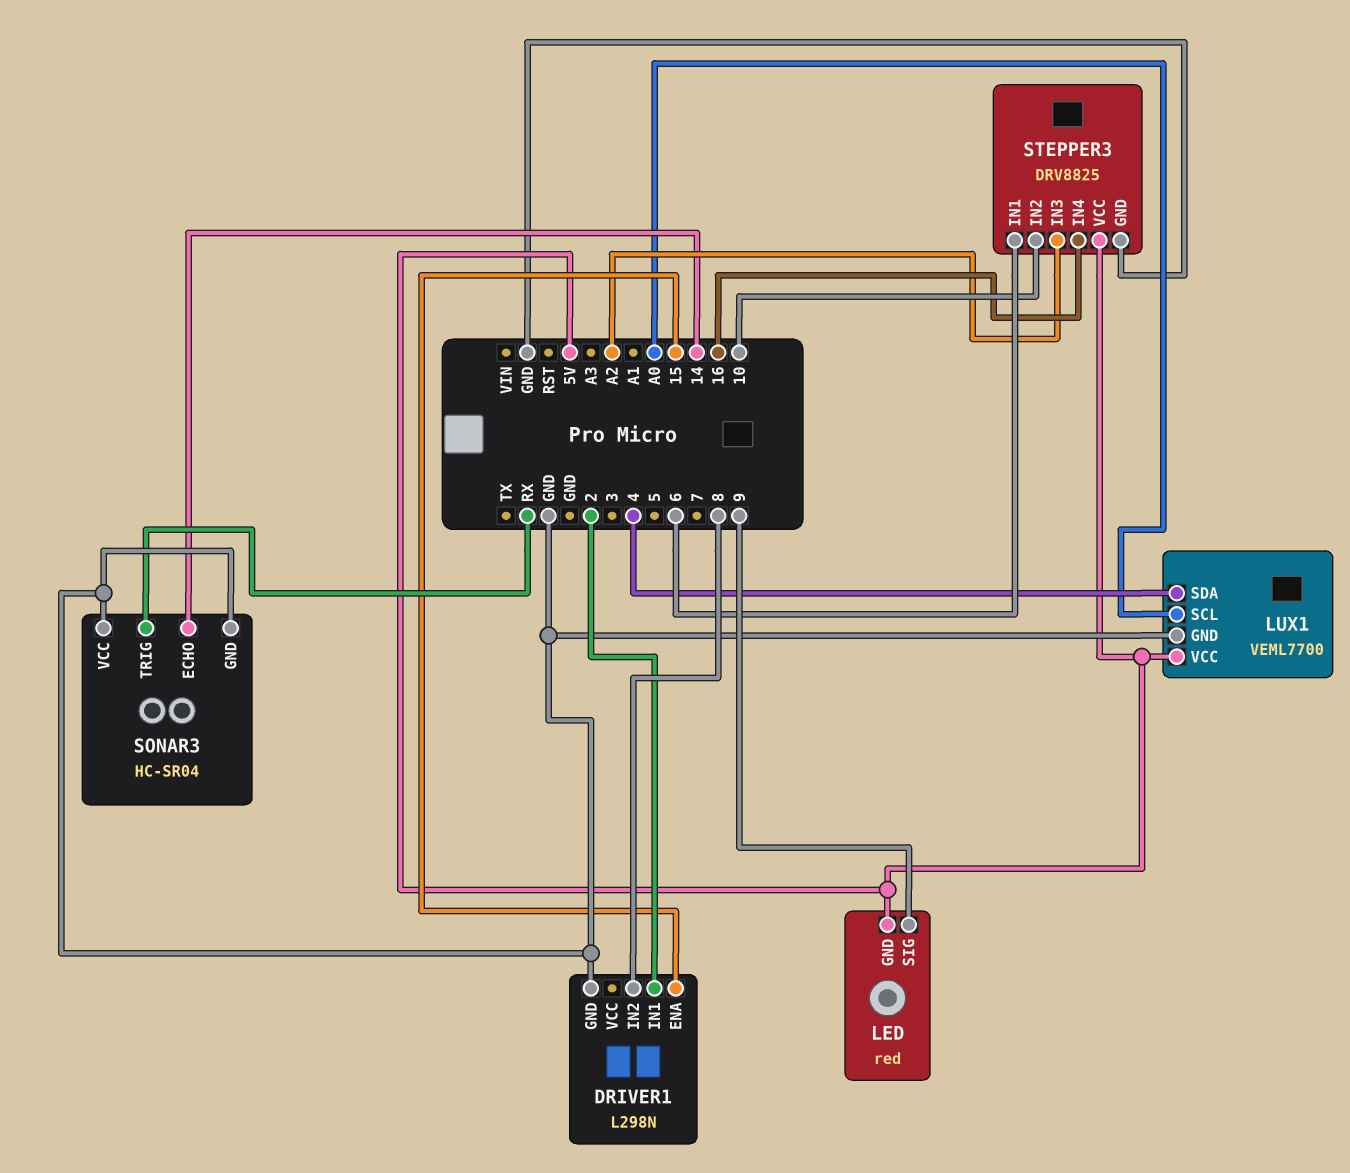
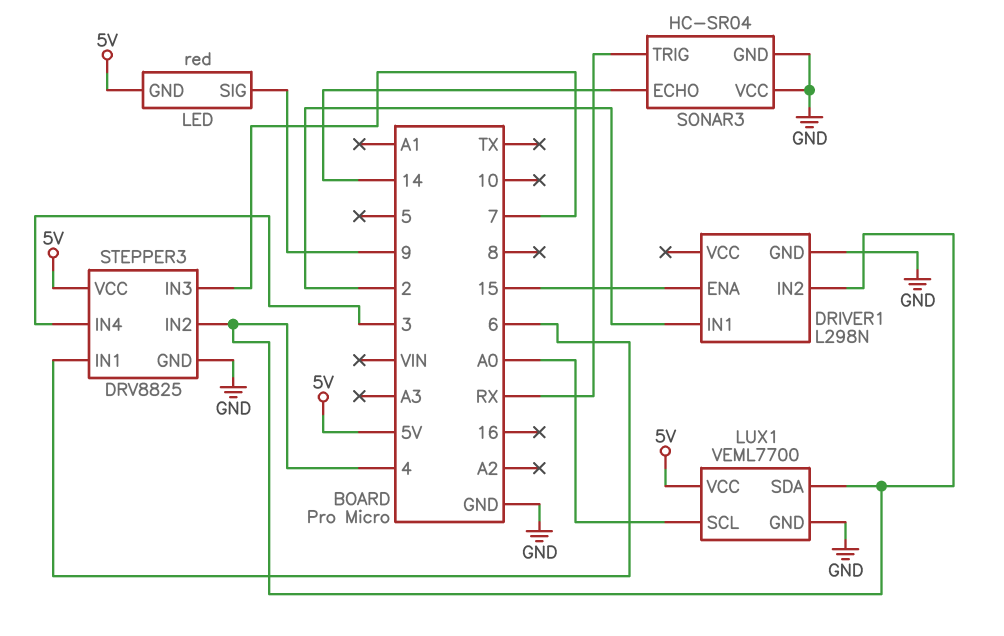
DRIVER1 pin IN2: 8 -> 4
STEPPER3 pin IN2: 10 -> 4
STEPPER3 pin IN3: A2 -> 7
STEPPER3 pin IN4: 16 -> 3

